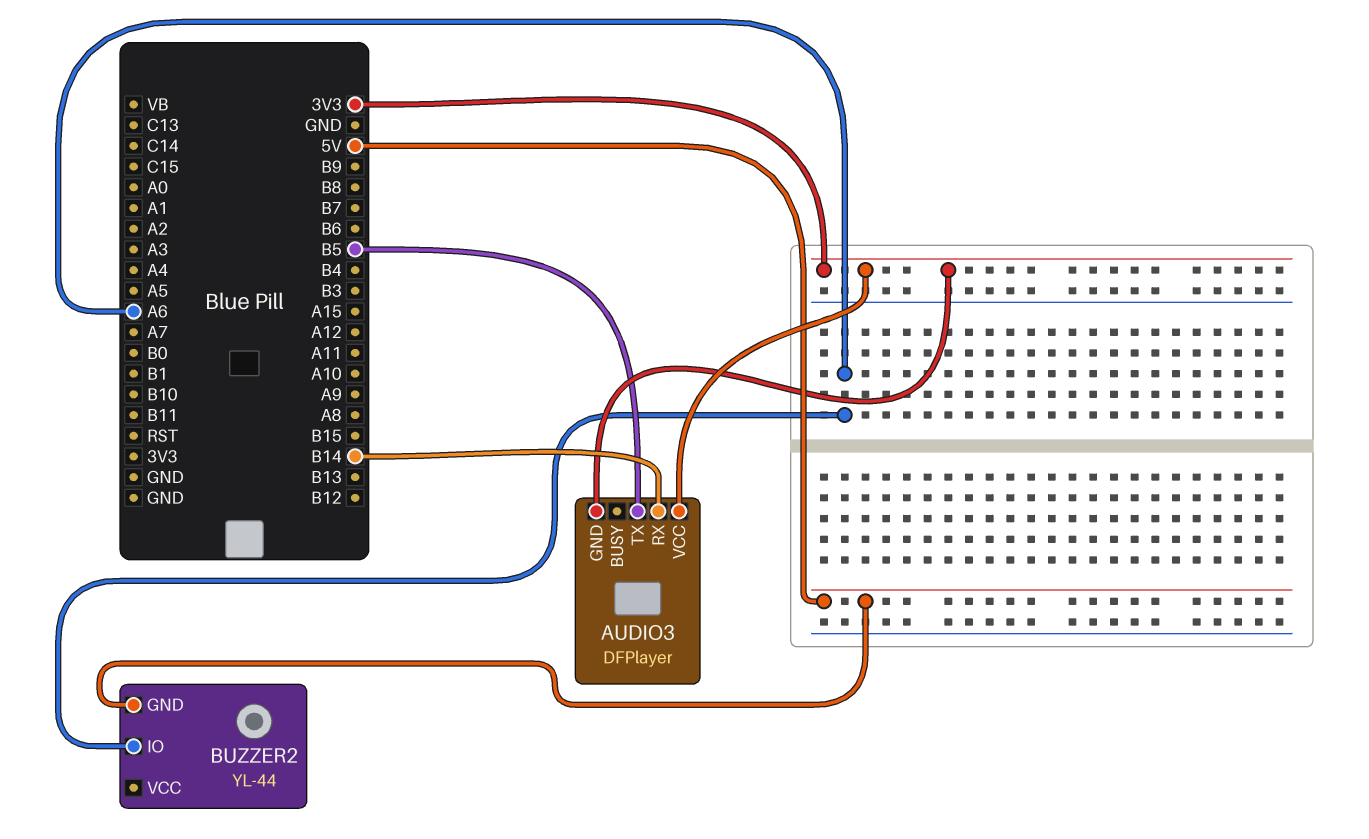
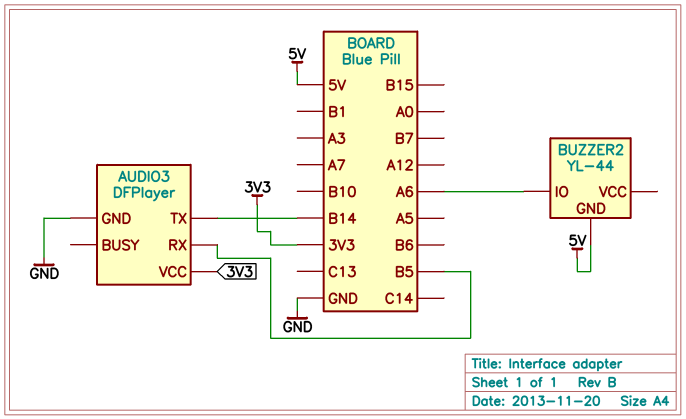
AUDIO3 pin GND: 3V3 -> GND
AUDIO3 pin RX: B14 -> B5
AUDIO3 pin TX: B5 -> B14

